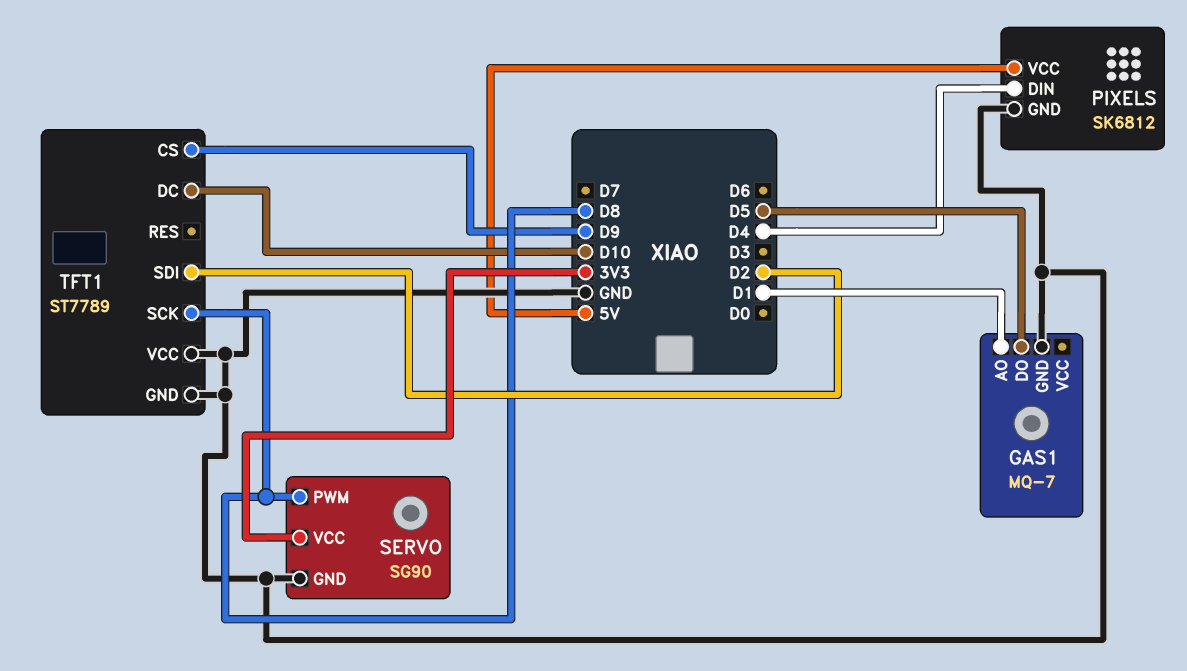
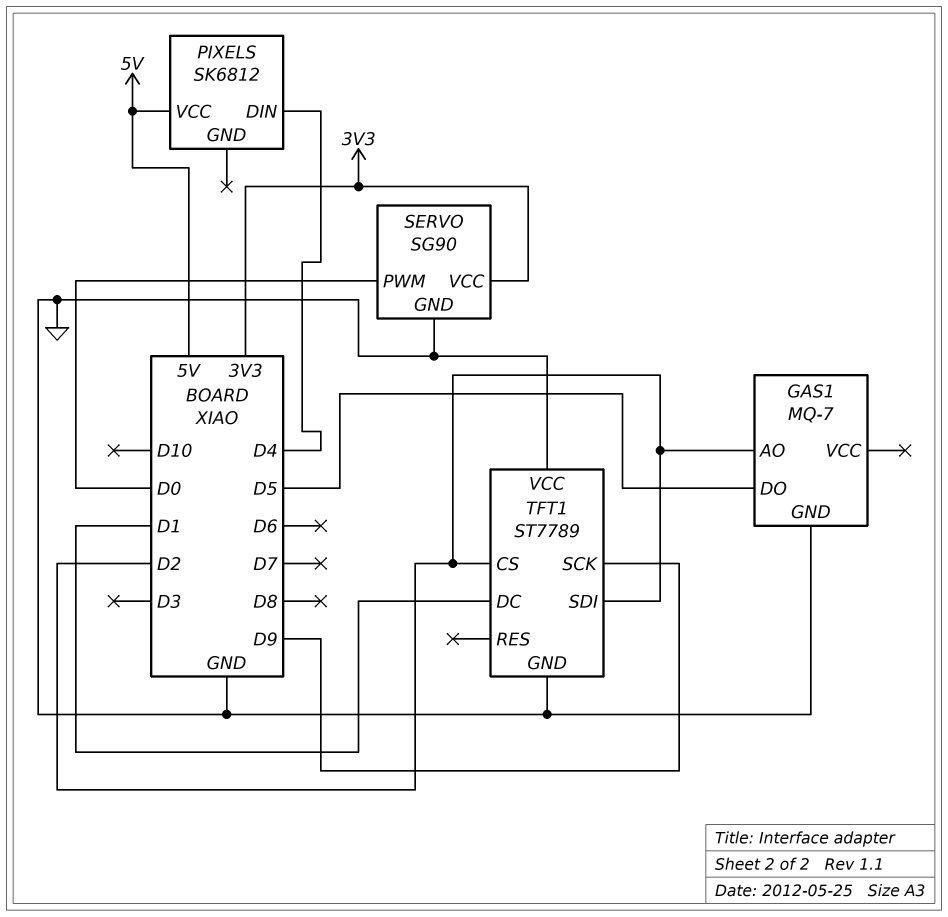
GAS1 pin AO: D1 -> D2
PIXELS pin GND: GND -> none
SERVO pin PWM: D8 -> D0
TFT1 pin CS: D9 -> D2
TFT1 pin DC: D10 -> D1
TFT1 pin SCK: D8 -> D9

